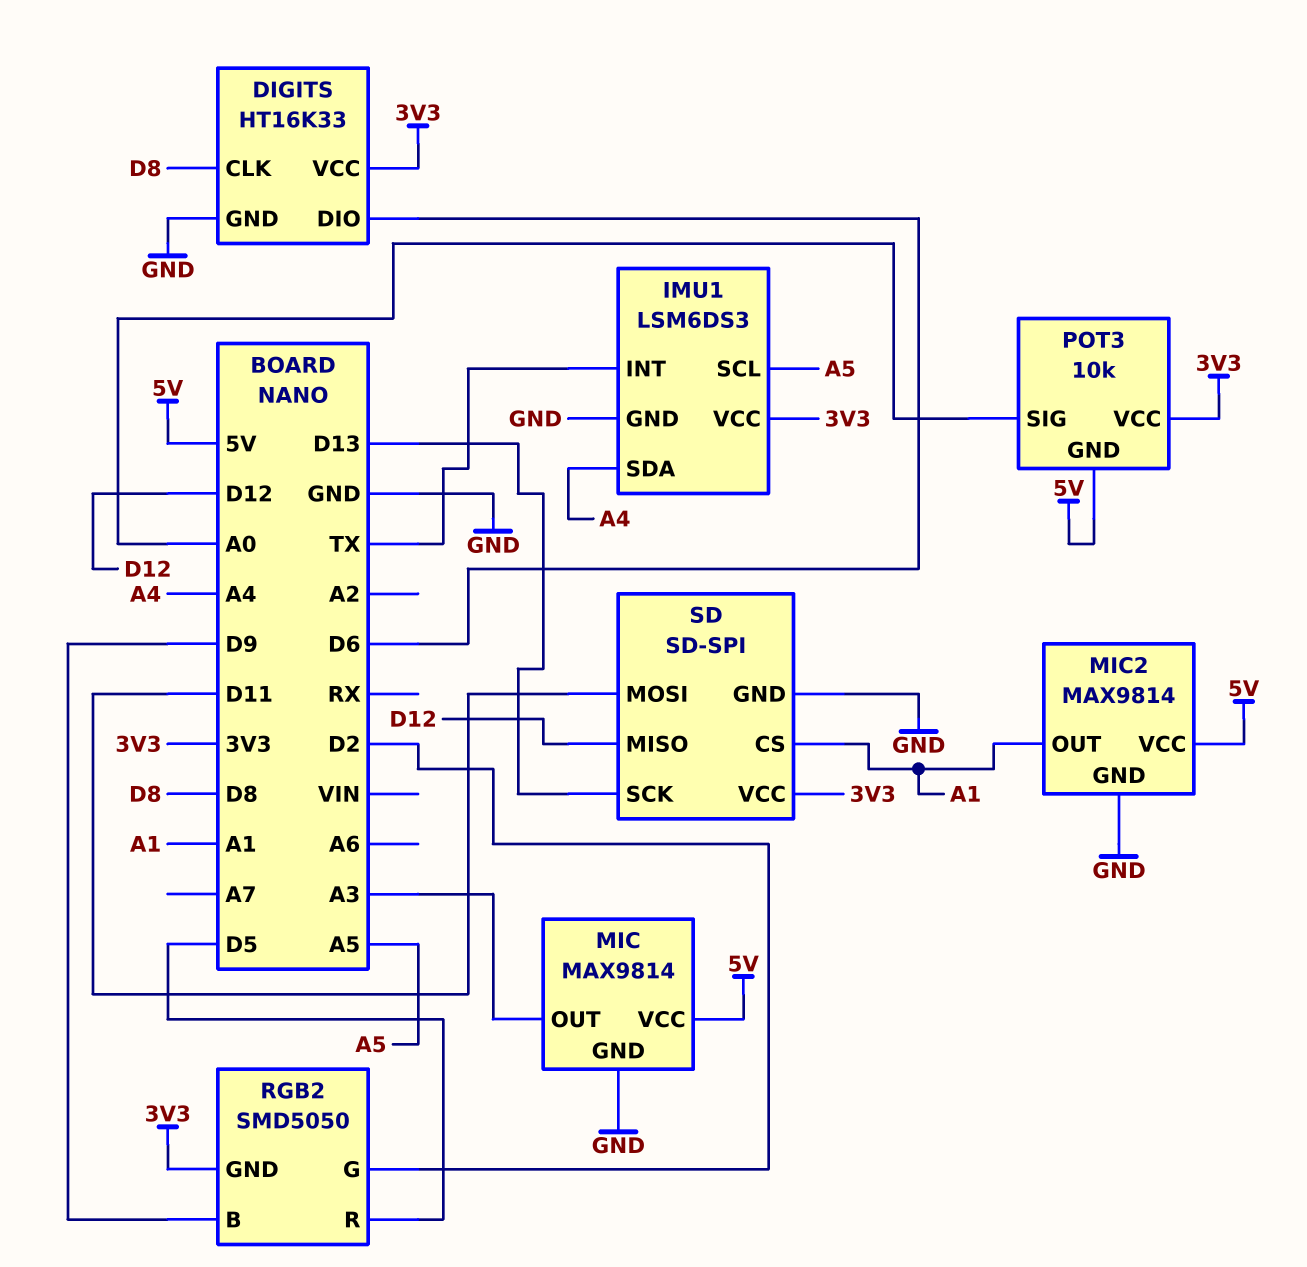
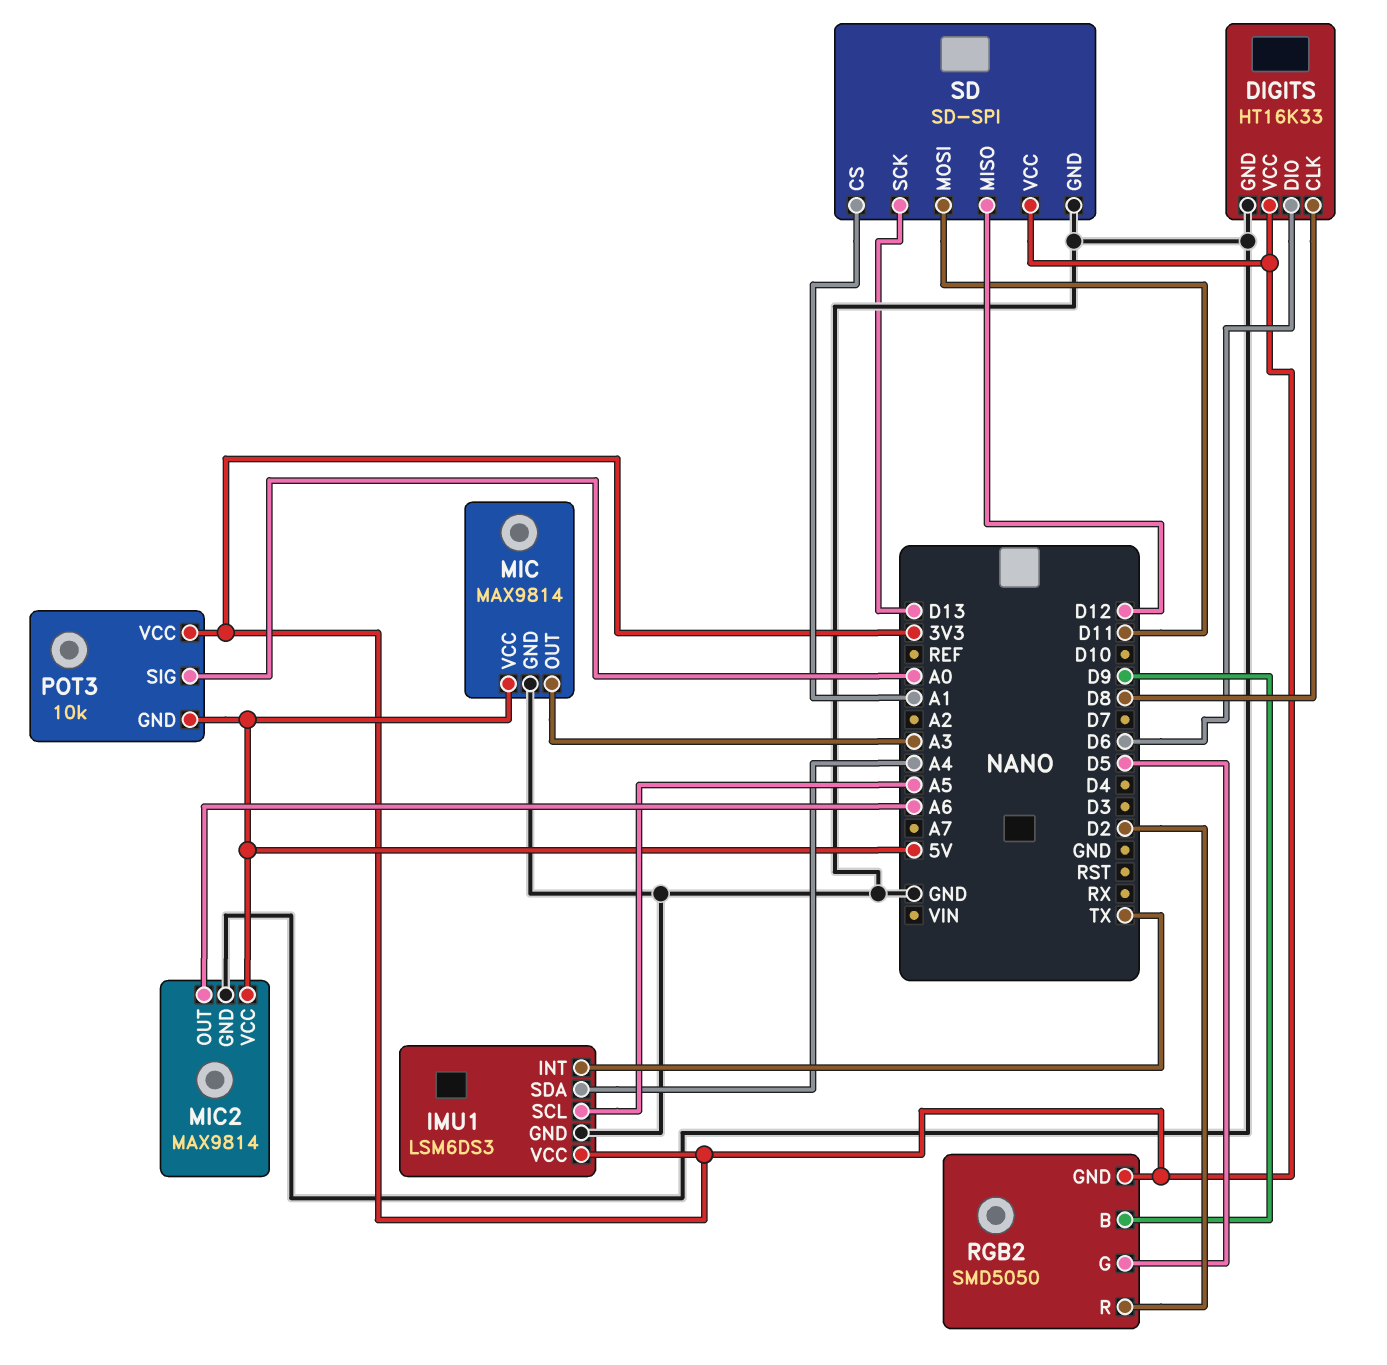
MIC2 pin OUT: A1 -> A6
RGB2 pin G: D2 -> D5
RGB2 pin R: D5 -> D2

